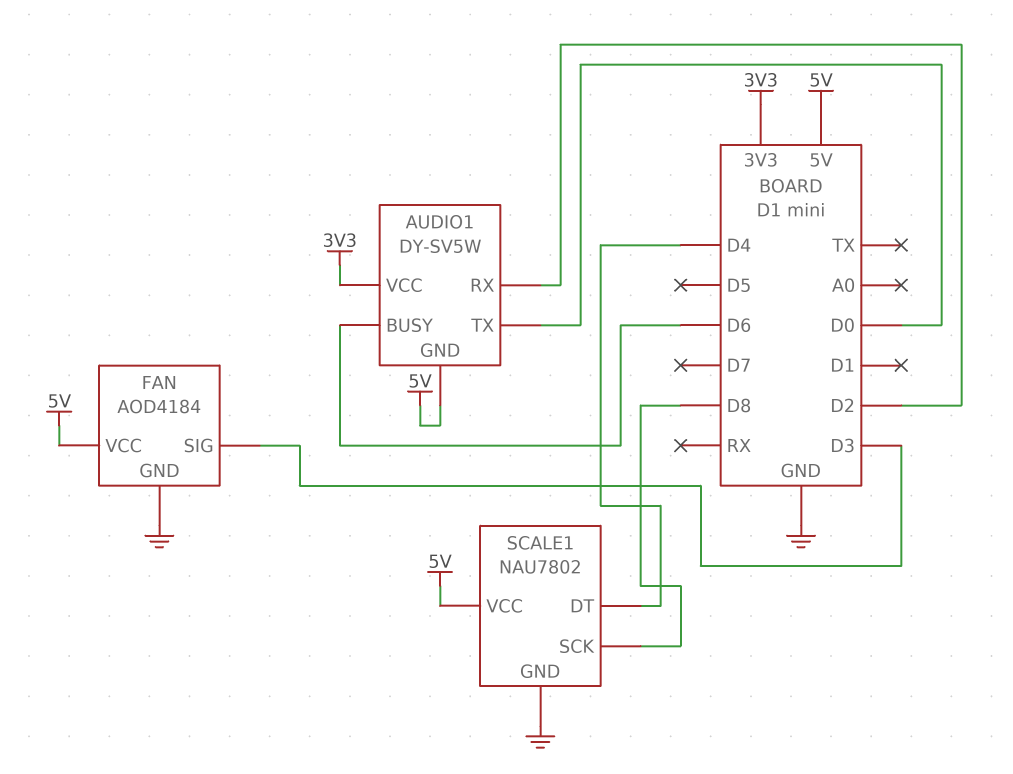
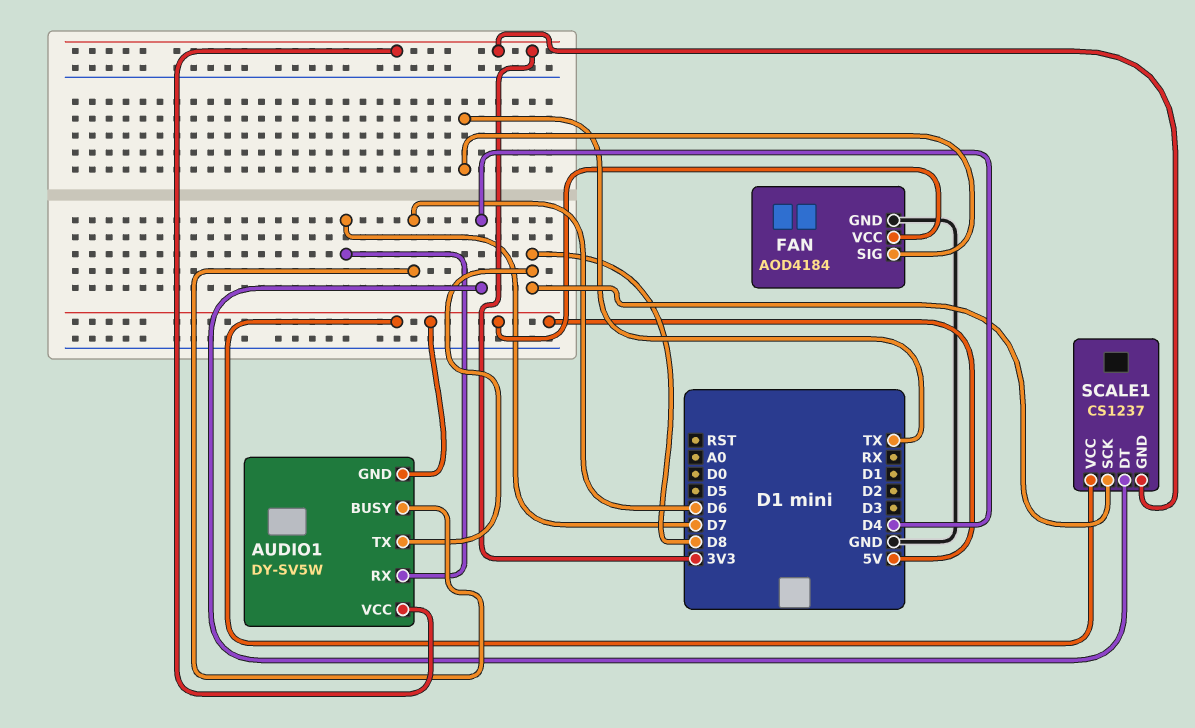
AUDIO1 pin RX: D2 -> D7
AUDIO1 pin TX: D0 -> D8
FAN pin SIG: D3 -> TX
SCALE1: NAU7802 -> CS1237
SCALE1 pin GND: GND -> 3V3

